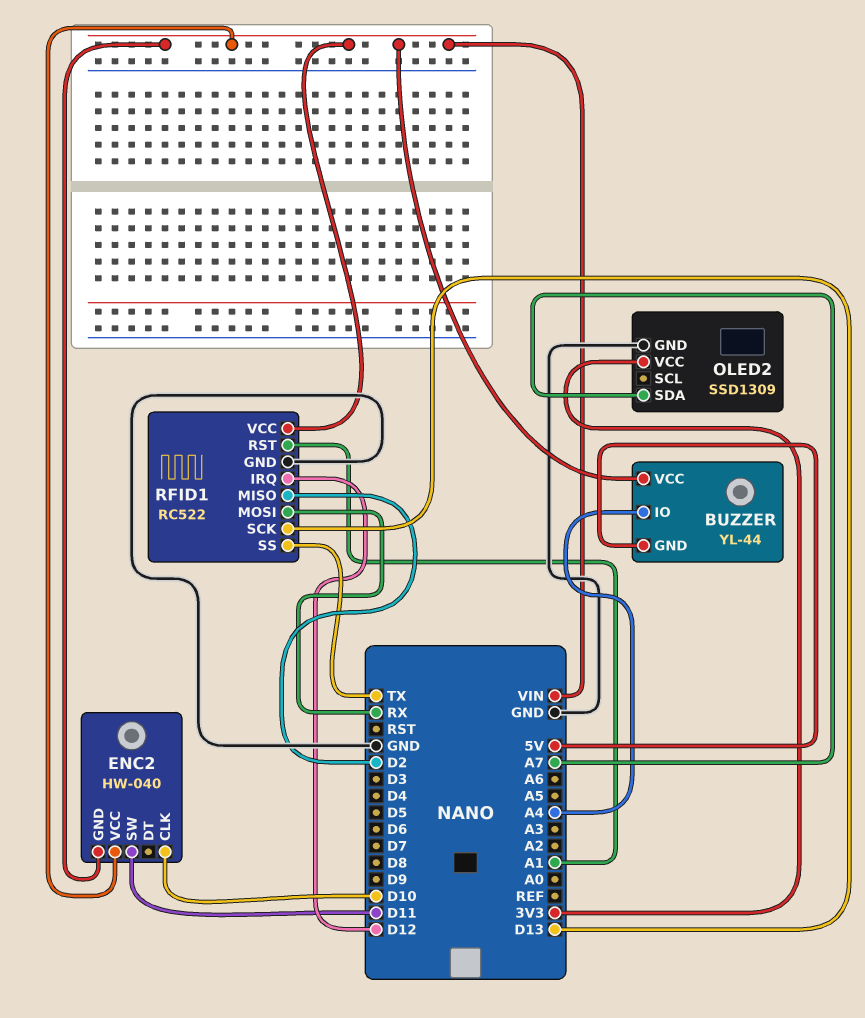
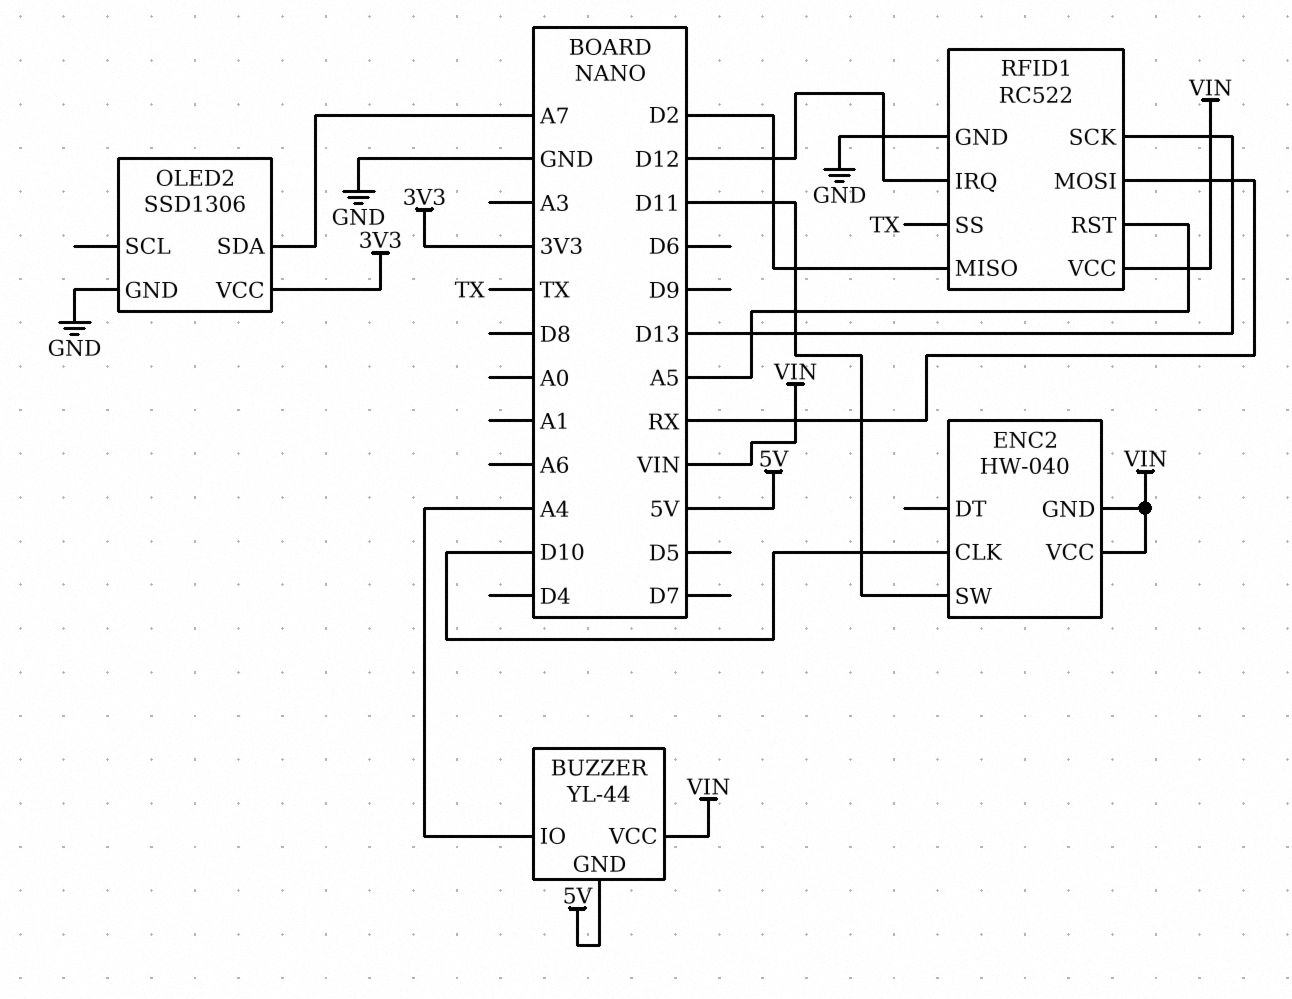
OLED2: SSD1309 -> SSD1306
RFID1 pin RST: A1 -> A5

